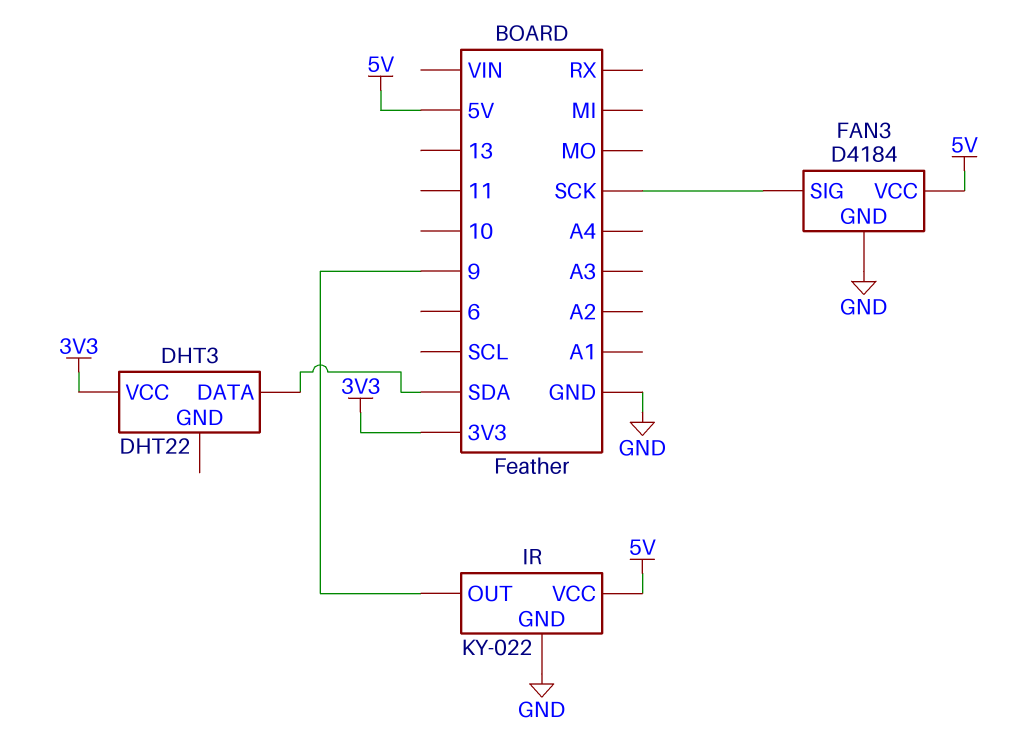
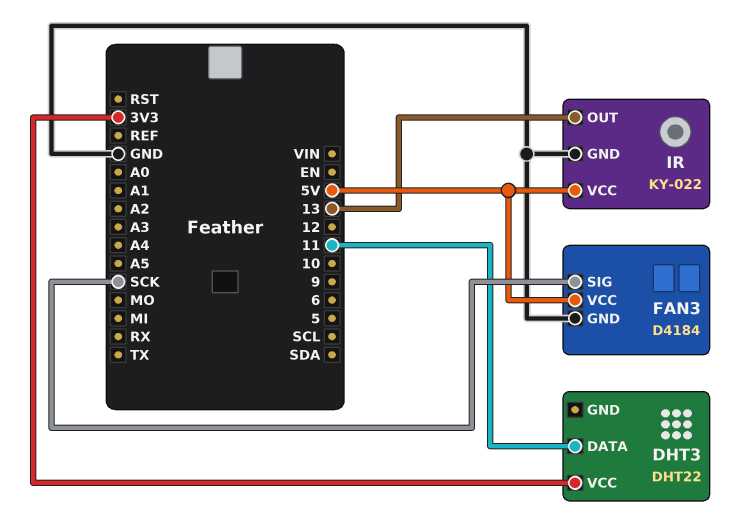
DHT3 pin DATA: SDA -> 11
IR pin OUT: 9 -> 13

